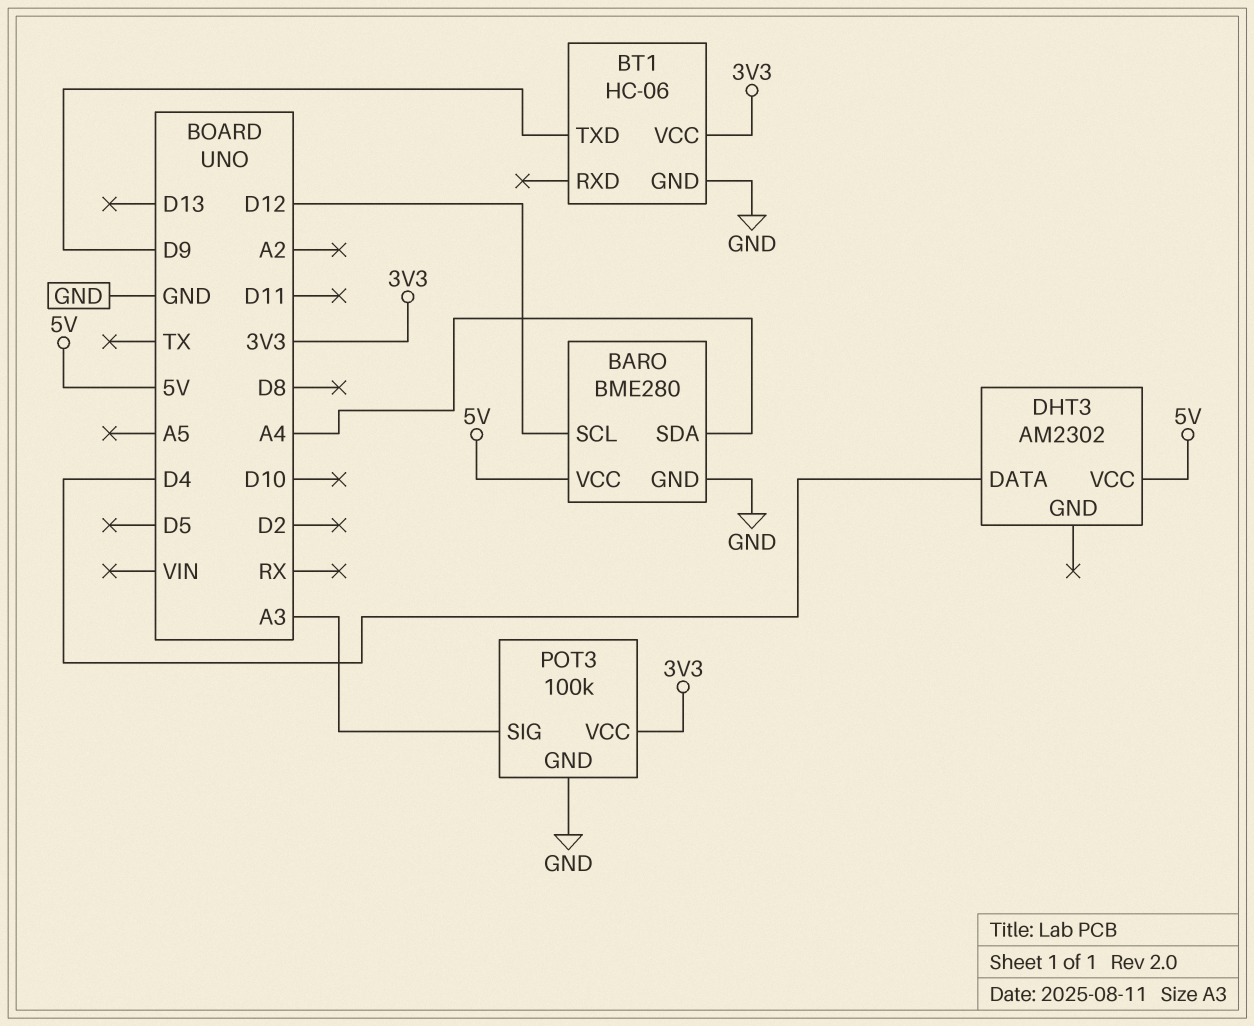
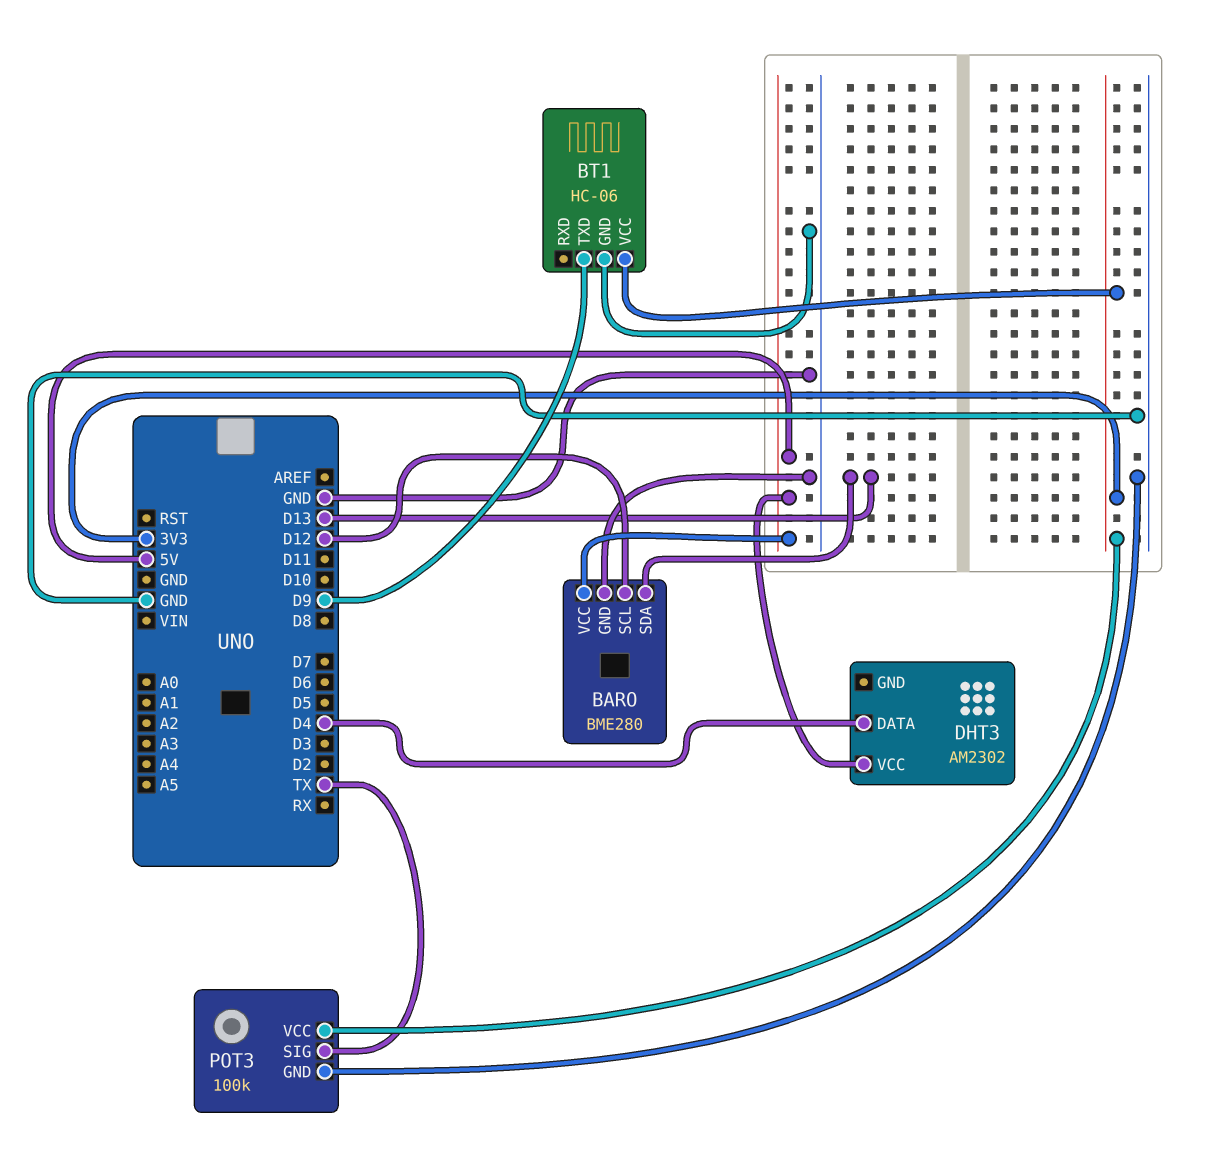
BARO pin SDA: A4 -> D13
POT3 pin SIG: A3 -> TX

